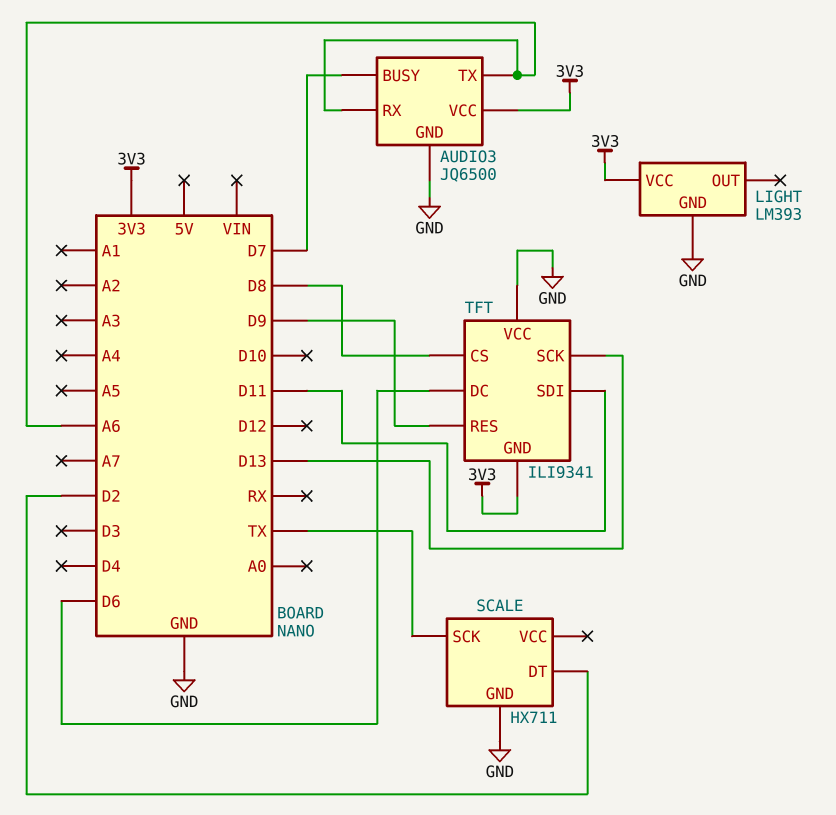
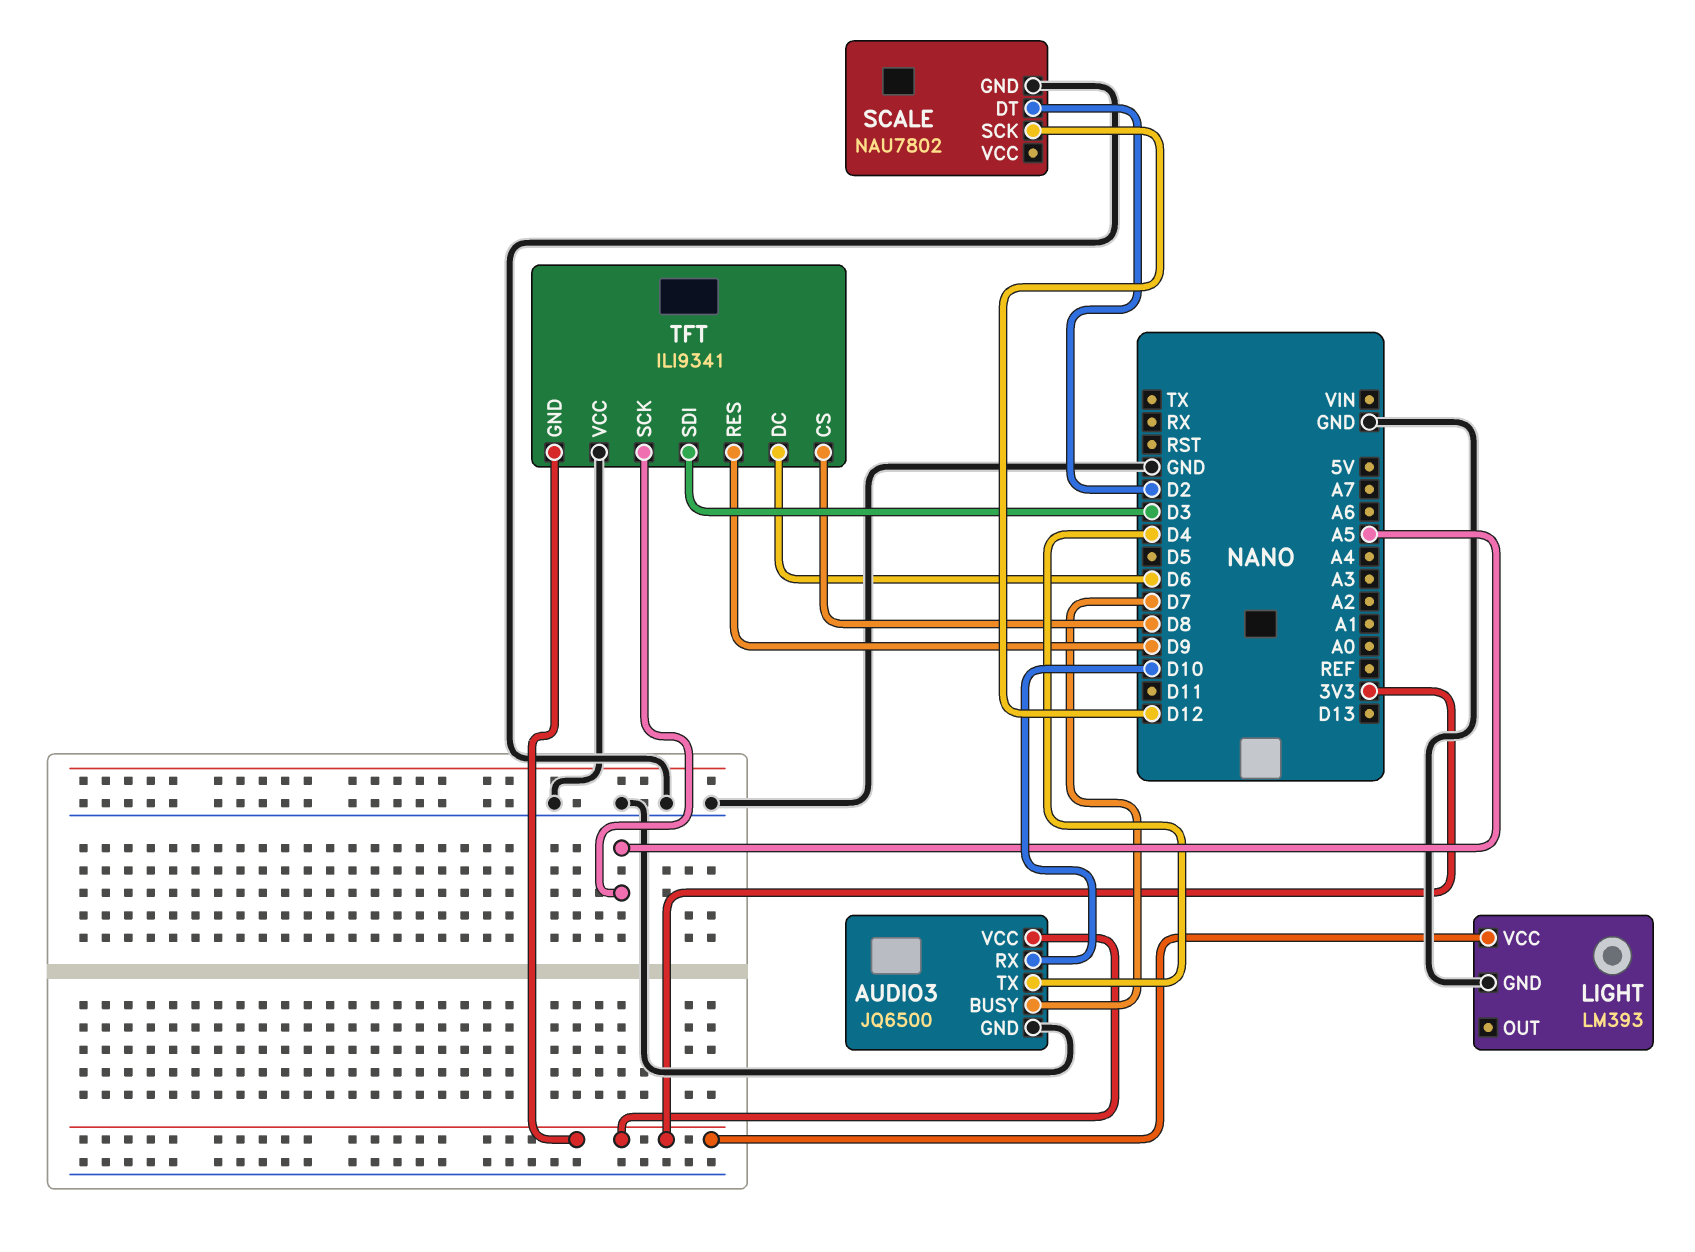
AUDIO3 pin RX: A6 -> D10
AUDIO3 pin TX: A6 -> D4
SCALE: HX711 -> NAU7802
SCALE pin SCK: TX -> D12
TFT pin SCK: D13 -> A5
TFT pin SDI: D11 -> D3

